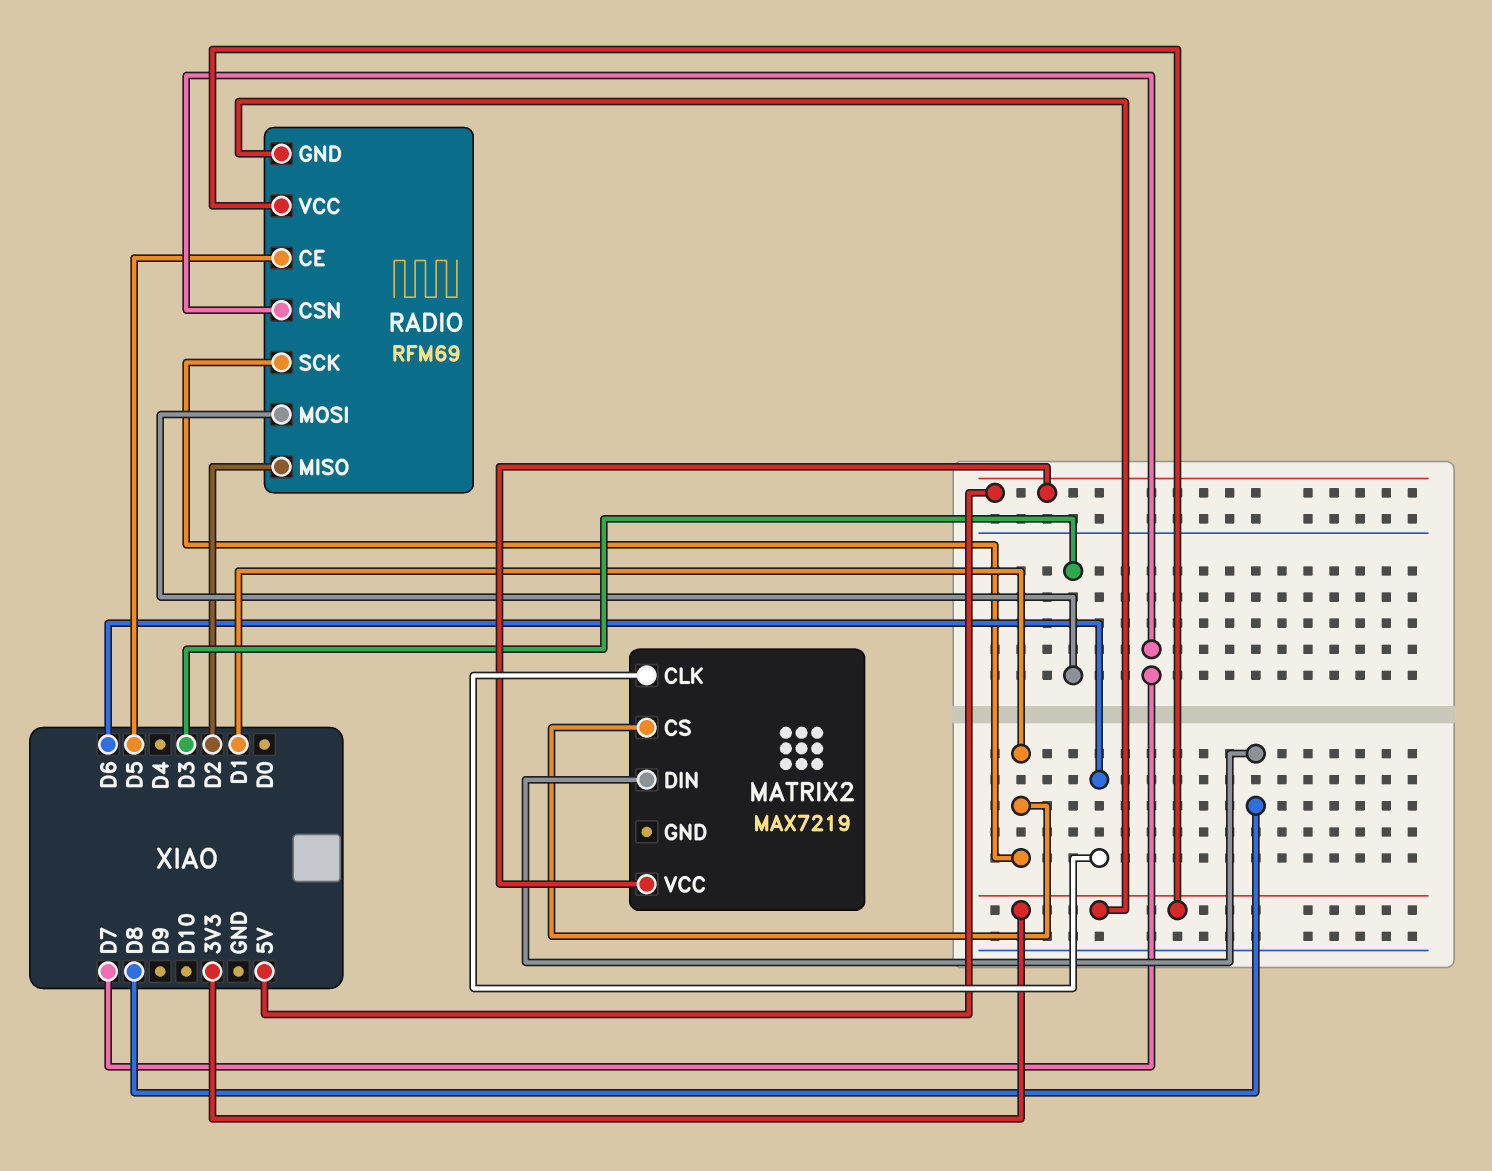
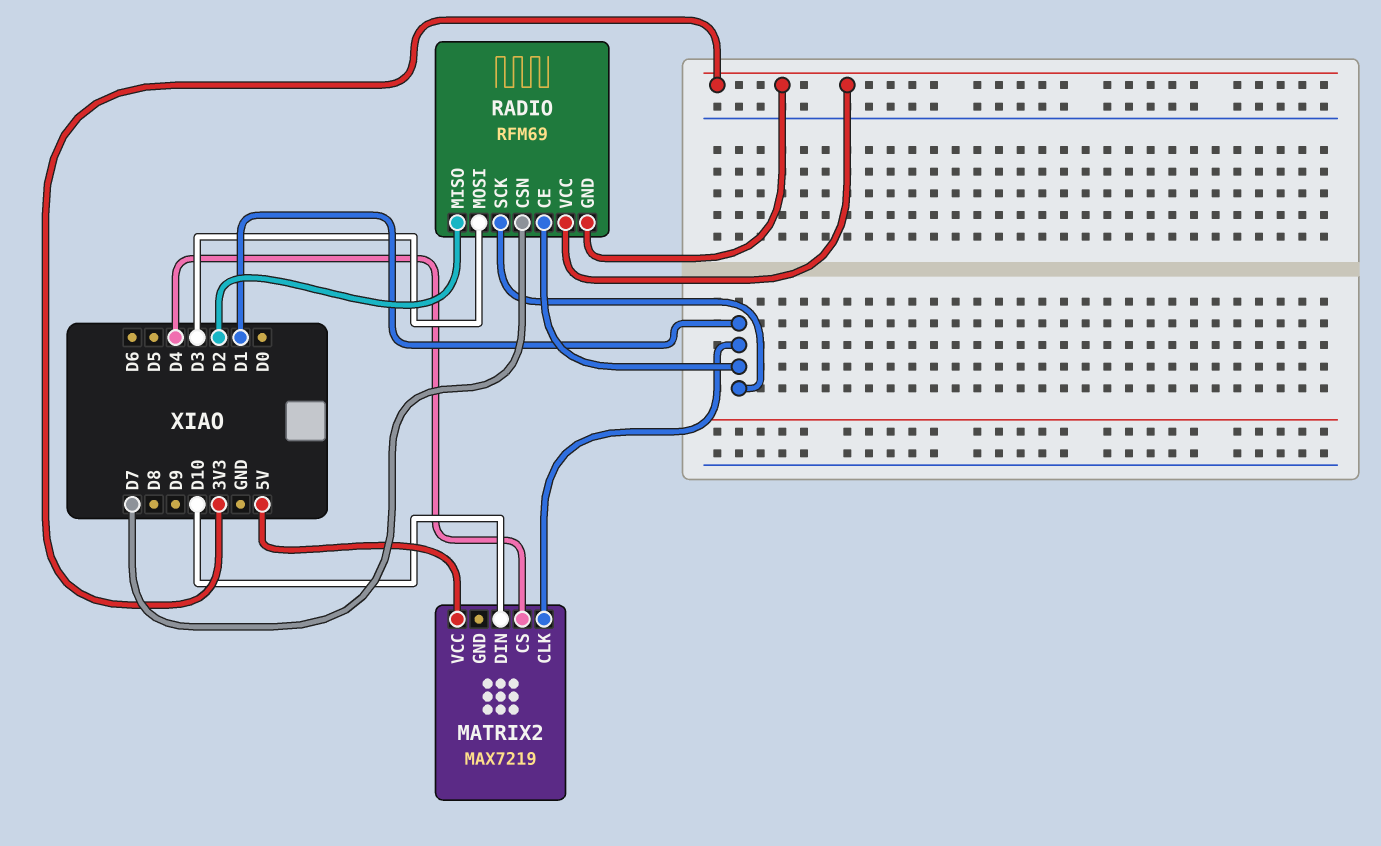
MATRIX2 pin CLK: D6 -> D1
MATRIX2 pin CS: D1 -> D4
MATRIX2 pin DIN: D8 -> D10
RADIO pin CE: D5 -> D1

